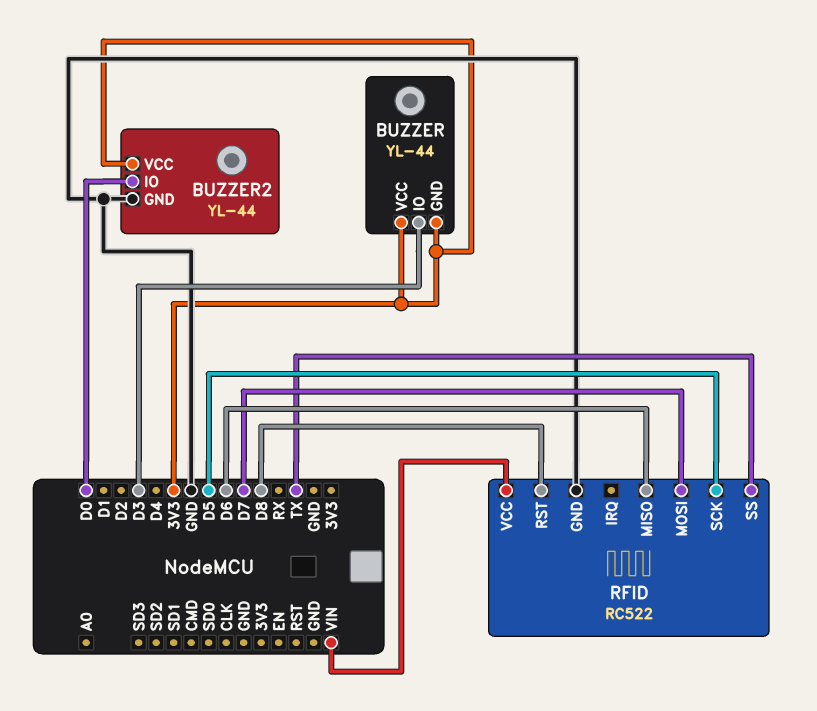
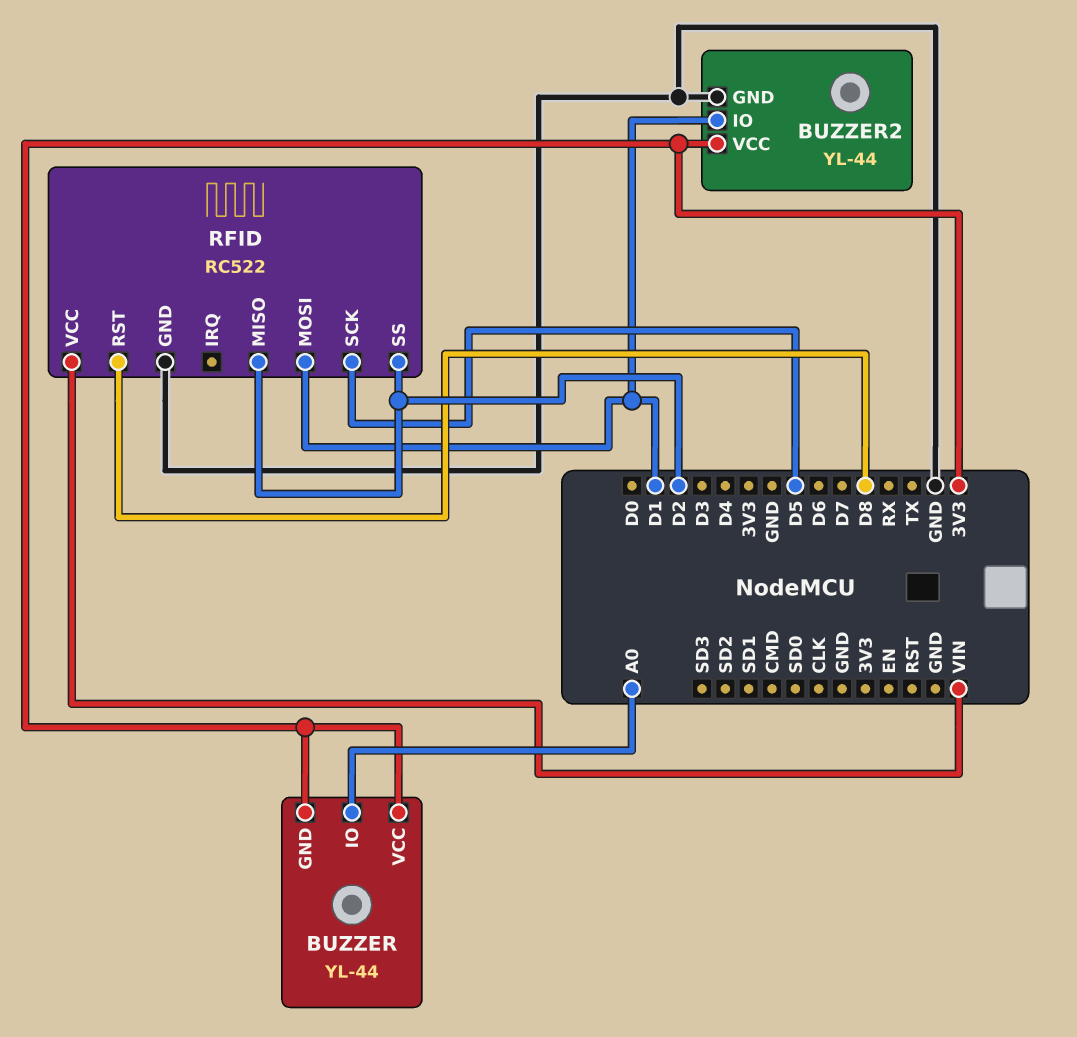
BUZZER pin IO: D3 -> A0
BUZZER2 pin IO: D0 -> D1
RFID pin MISO: D6 -> D2
RFID pin MOSI: D7 -> D1
RFID pin SS: TX -> D2

